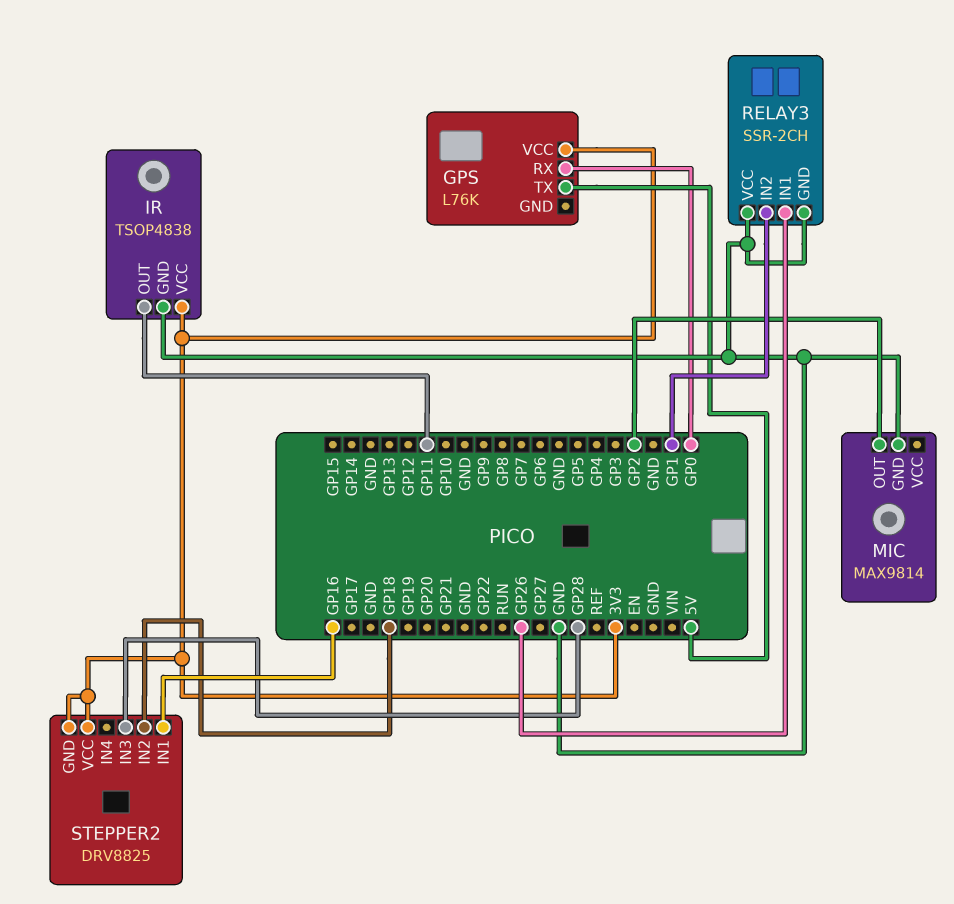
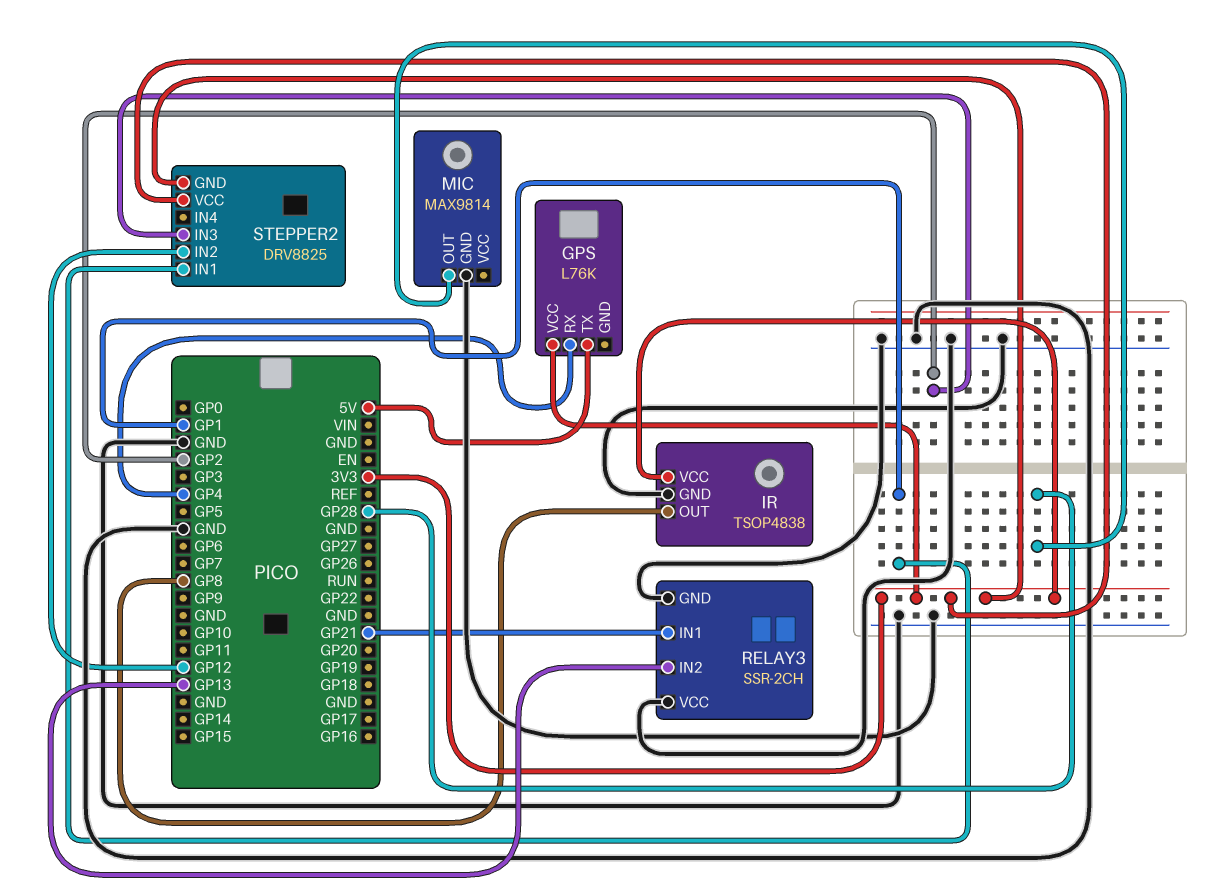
GPS pin RX: GP0 -> GP4
IR pin OUT: GP11 -> GP8
MIC pin OUT: GP2 -> GP28
RELAY3 pin IN1: GP26 -> GP21
RELAY3 pin IN2: GP1 -> GP13
STEPPER2 pin IN1: GP16 -> GP1
STEPPER2 pin IN2: GP18 -> GP12
STEPPER2 pin IN3: GP28 -> GP2

